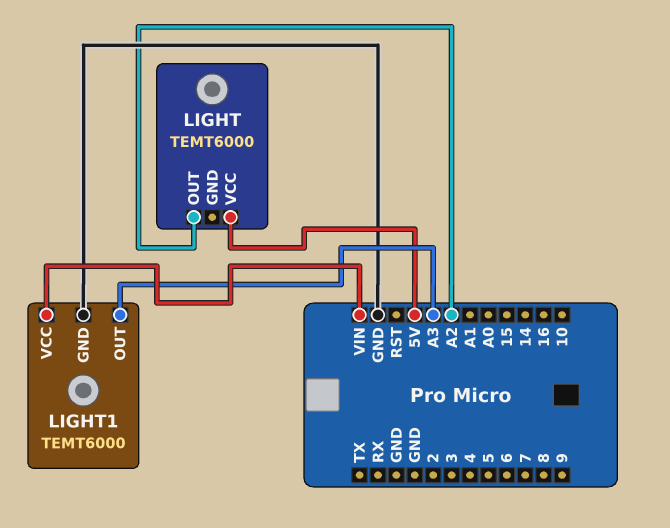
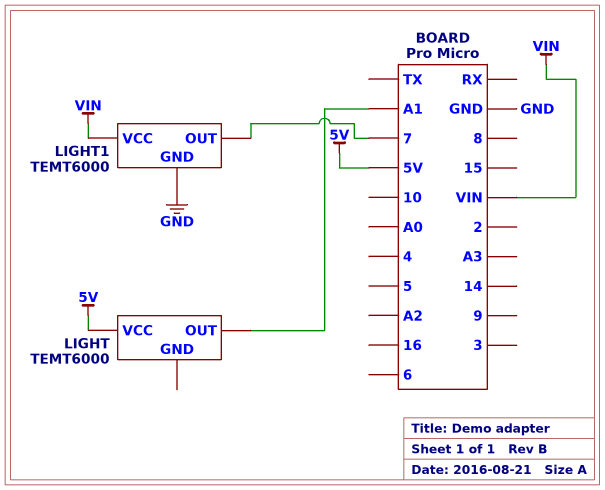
LIGHT pin OUT: A2 -> A1
LIGHT1 pin OUT: A3 -> 7

